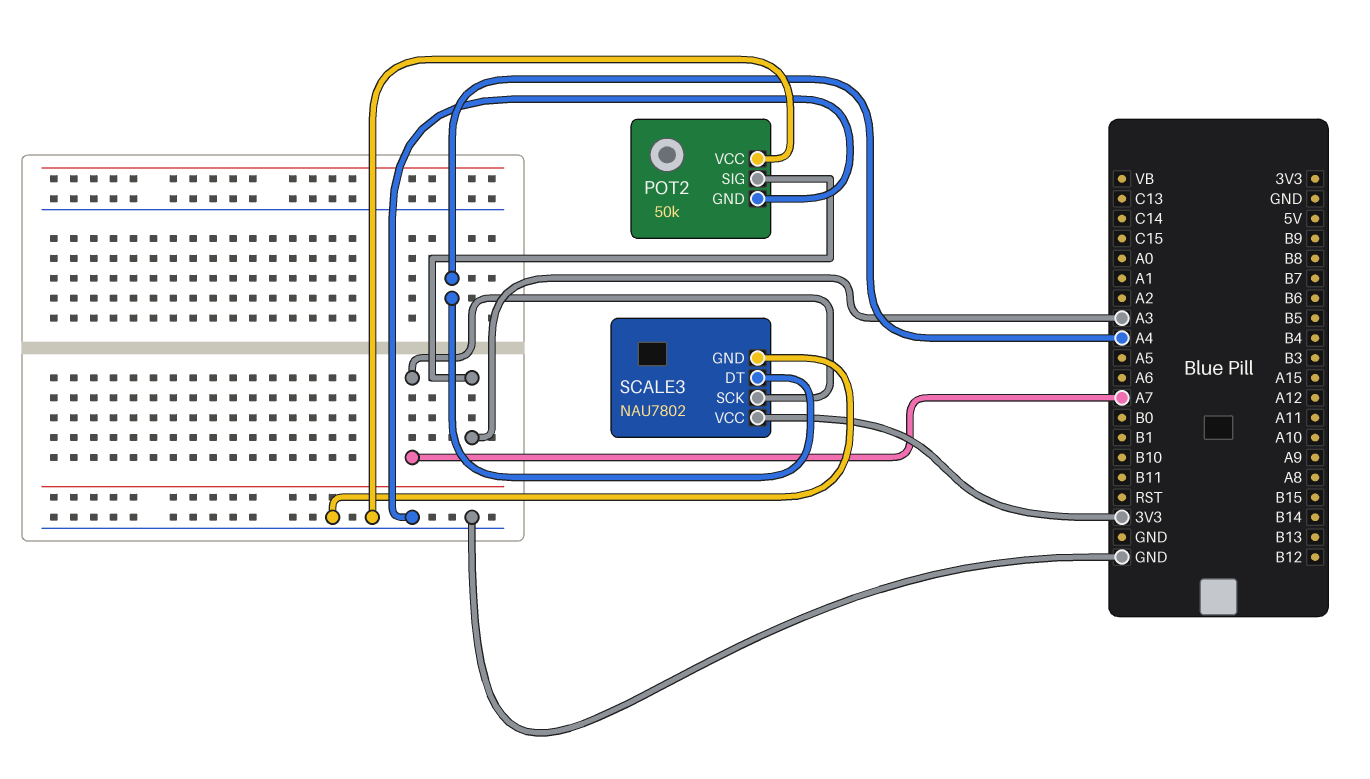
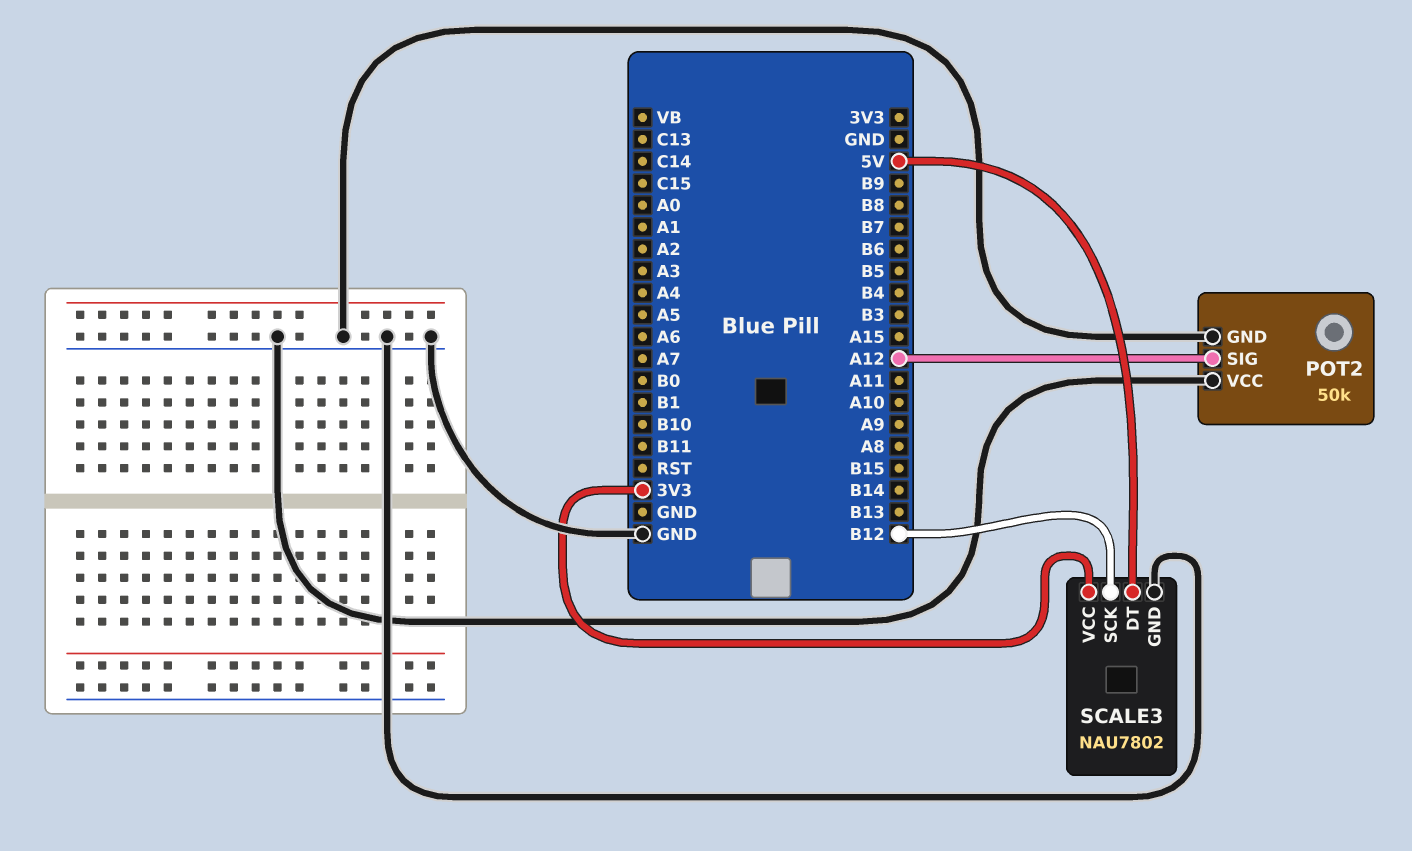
POT2 pin SIG: A3 -> A12
SCALE3 pin DT: A4 -> 5V
SCALE3 pin SCK: A7 -> B12

